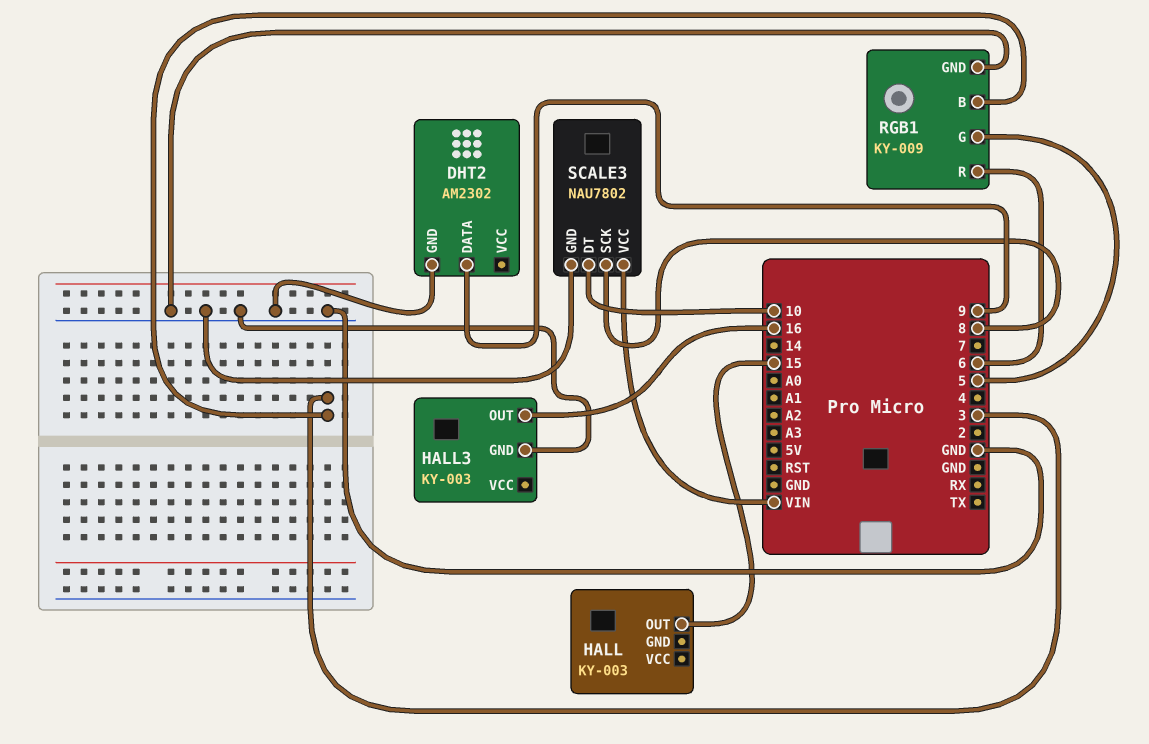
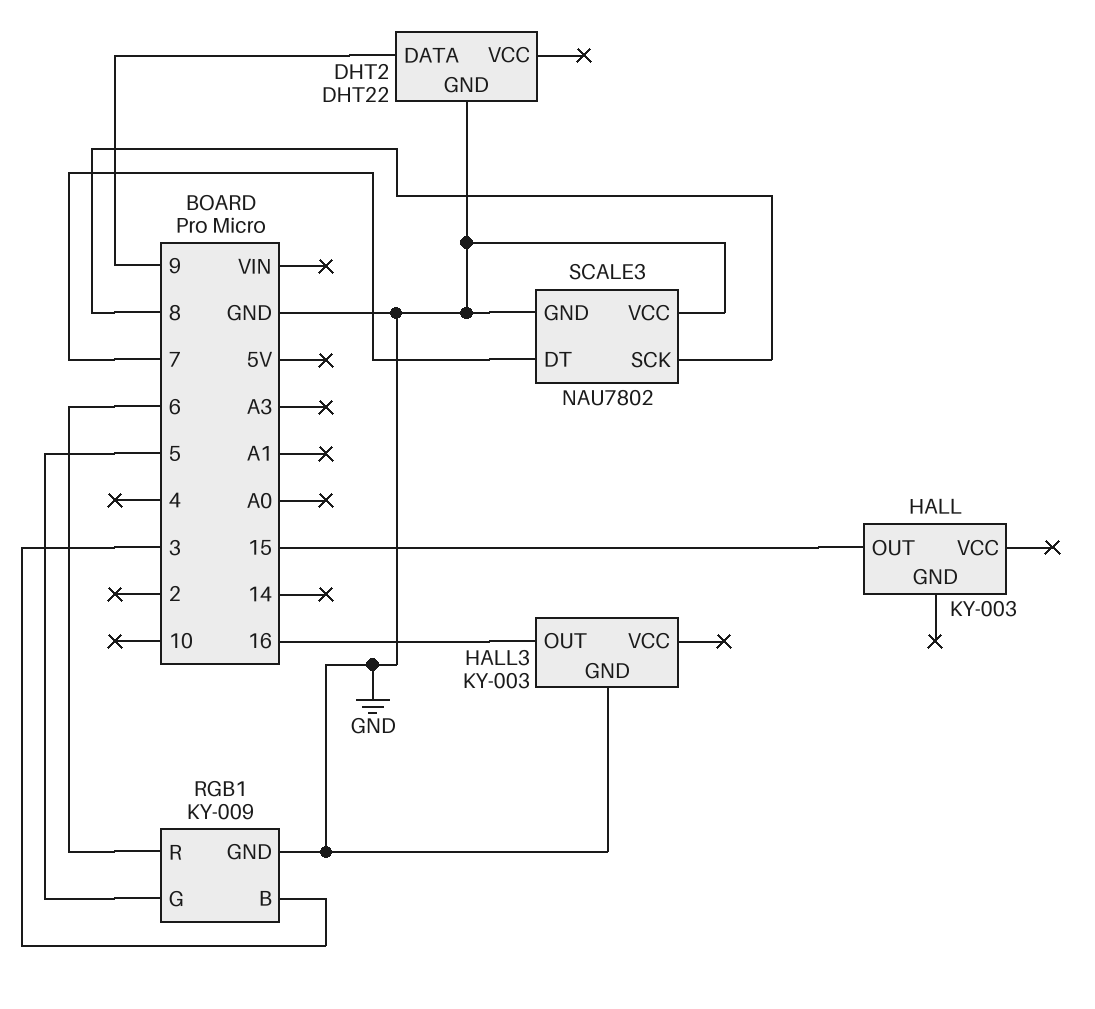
DHT2: AM2302 -> DHT22
SCALE3 pin DT: 10 -> 7
SCALE3 pin VCC: VIN -> GND

